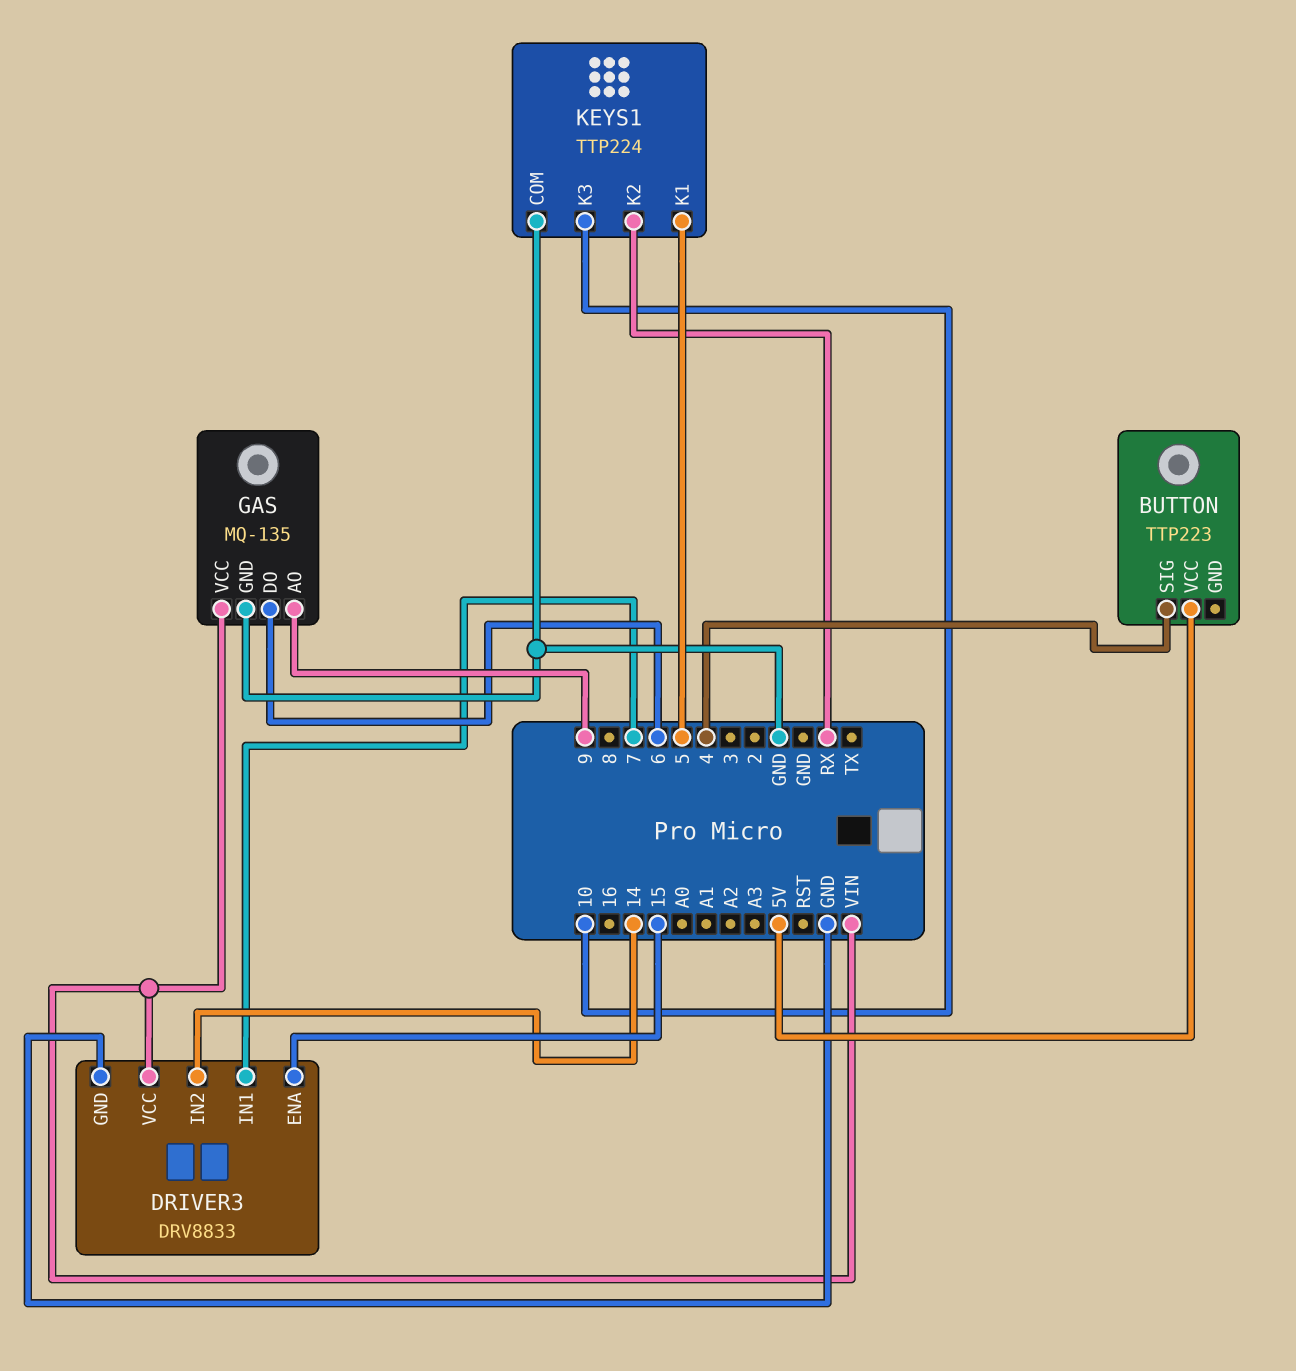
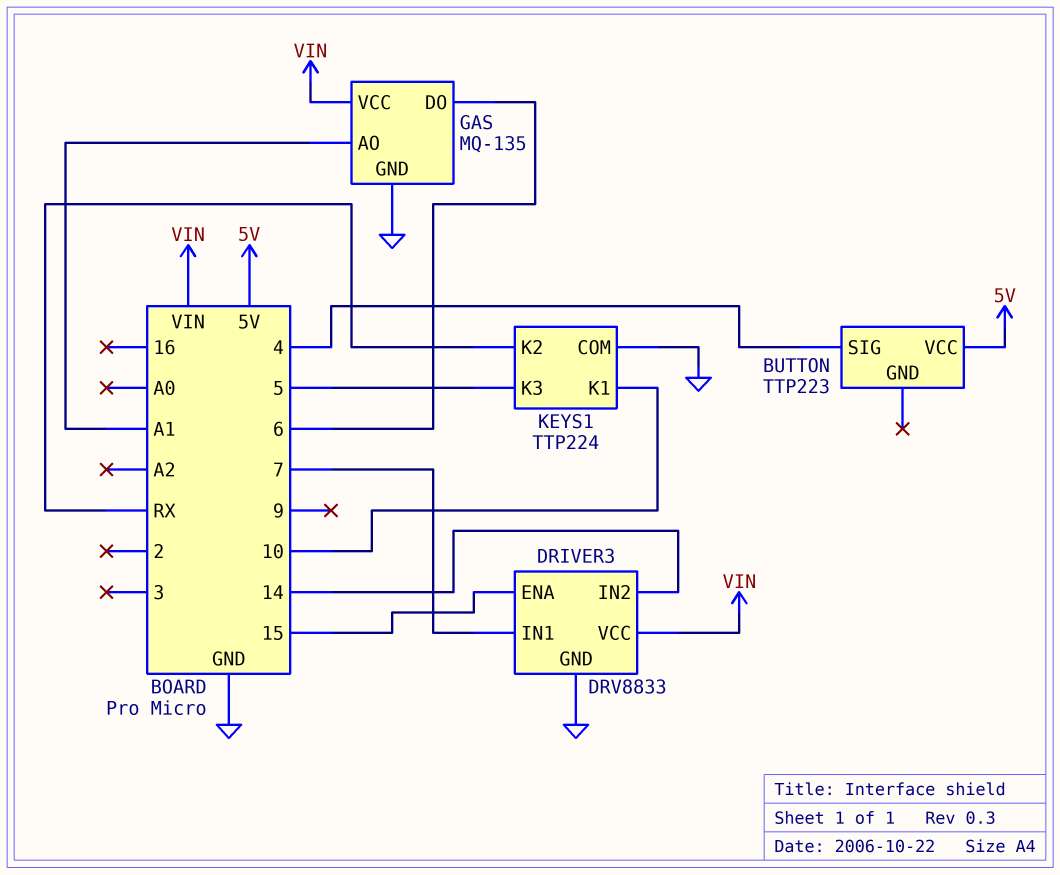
GAS pin AO: 9 -> A1
KEYS1 pin K1: 5 -> 10
KEYS1 pin K3: 10 -> 5

